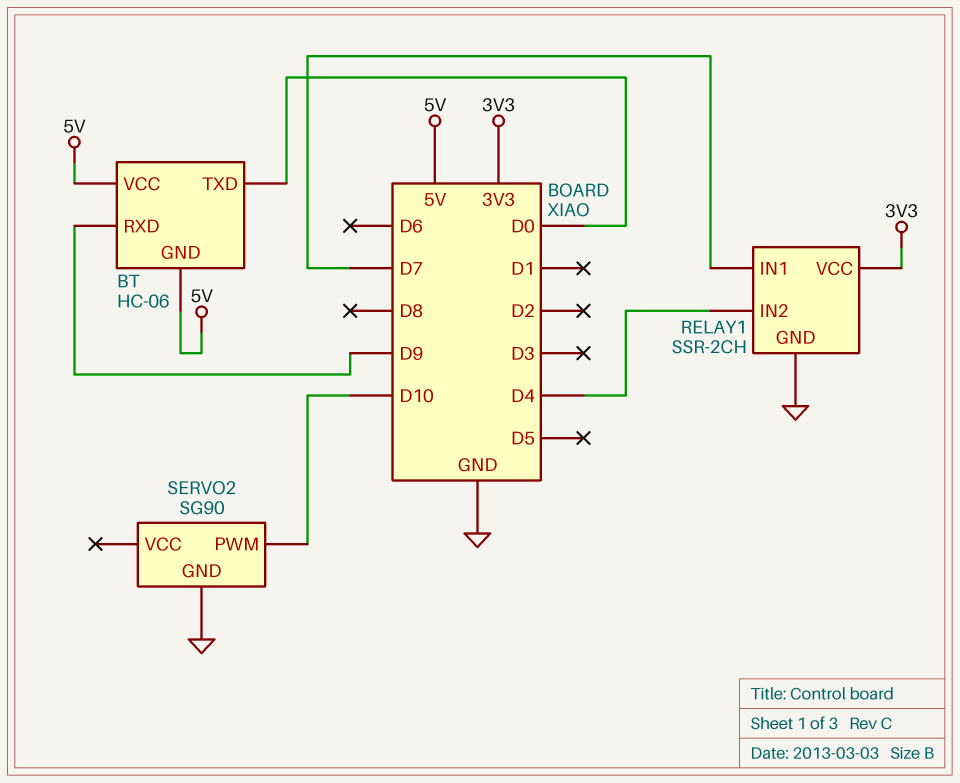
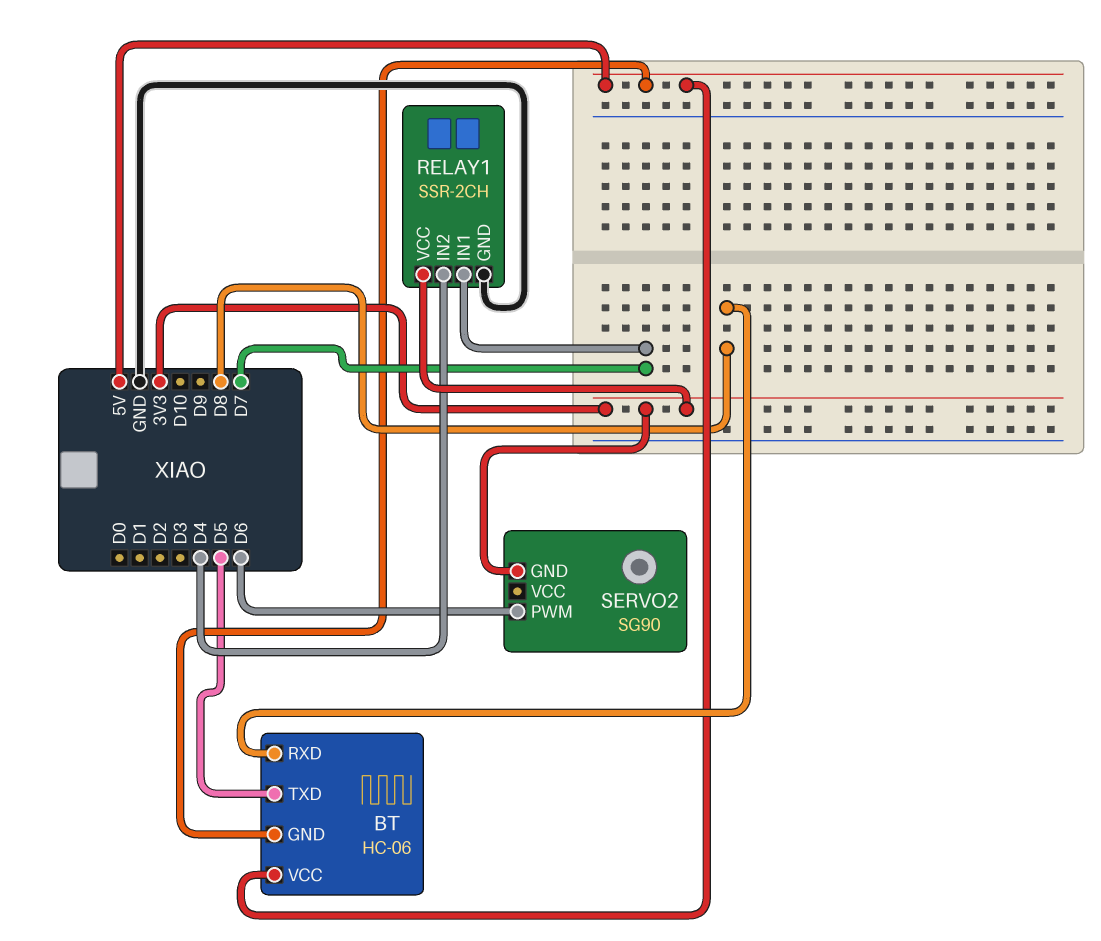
BT pin RXD: D9 -> D8
BT pin TXD: D0 -> D5
SERVO2 pin GND: GND -> 3V3
SERVO2 pin PWM: D10 -> D6

